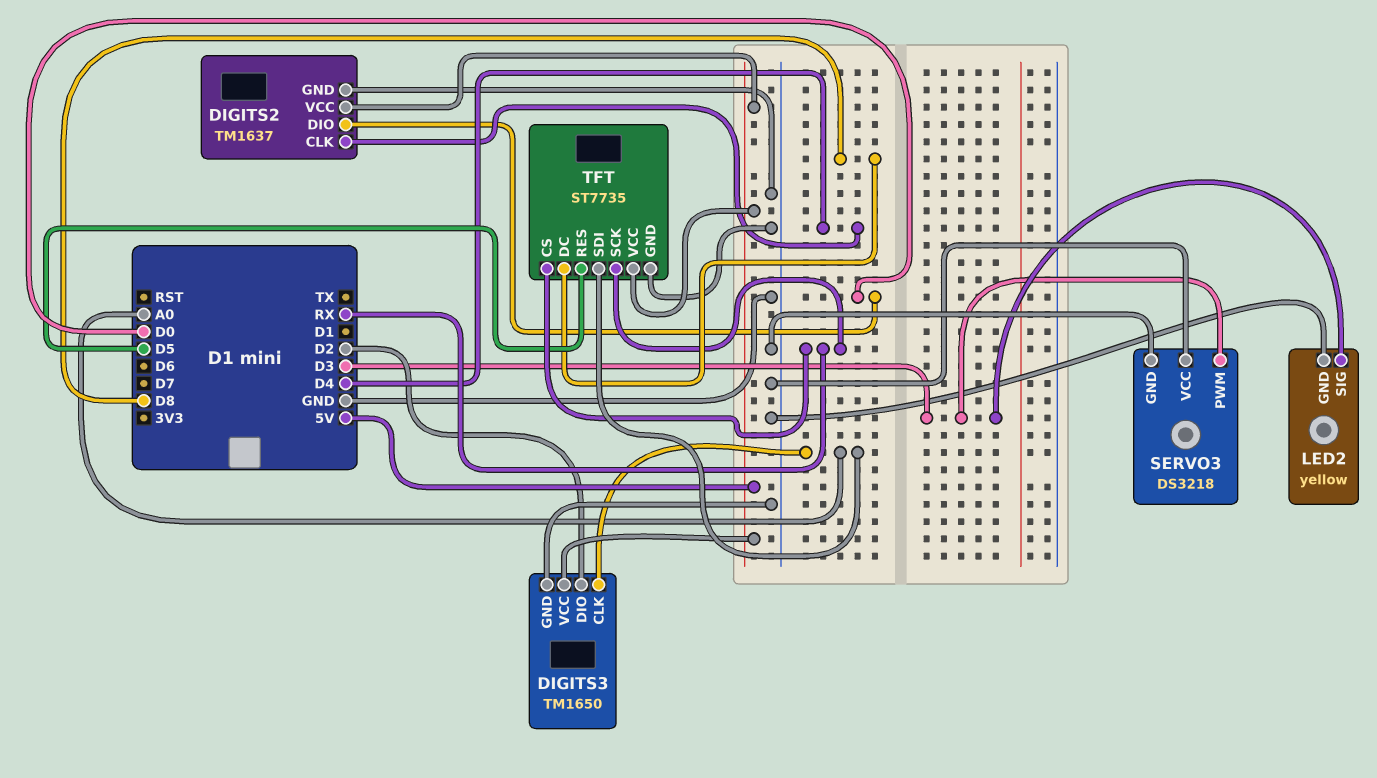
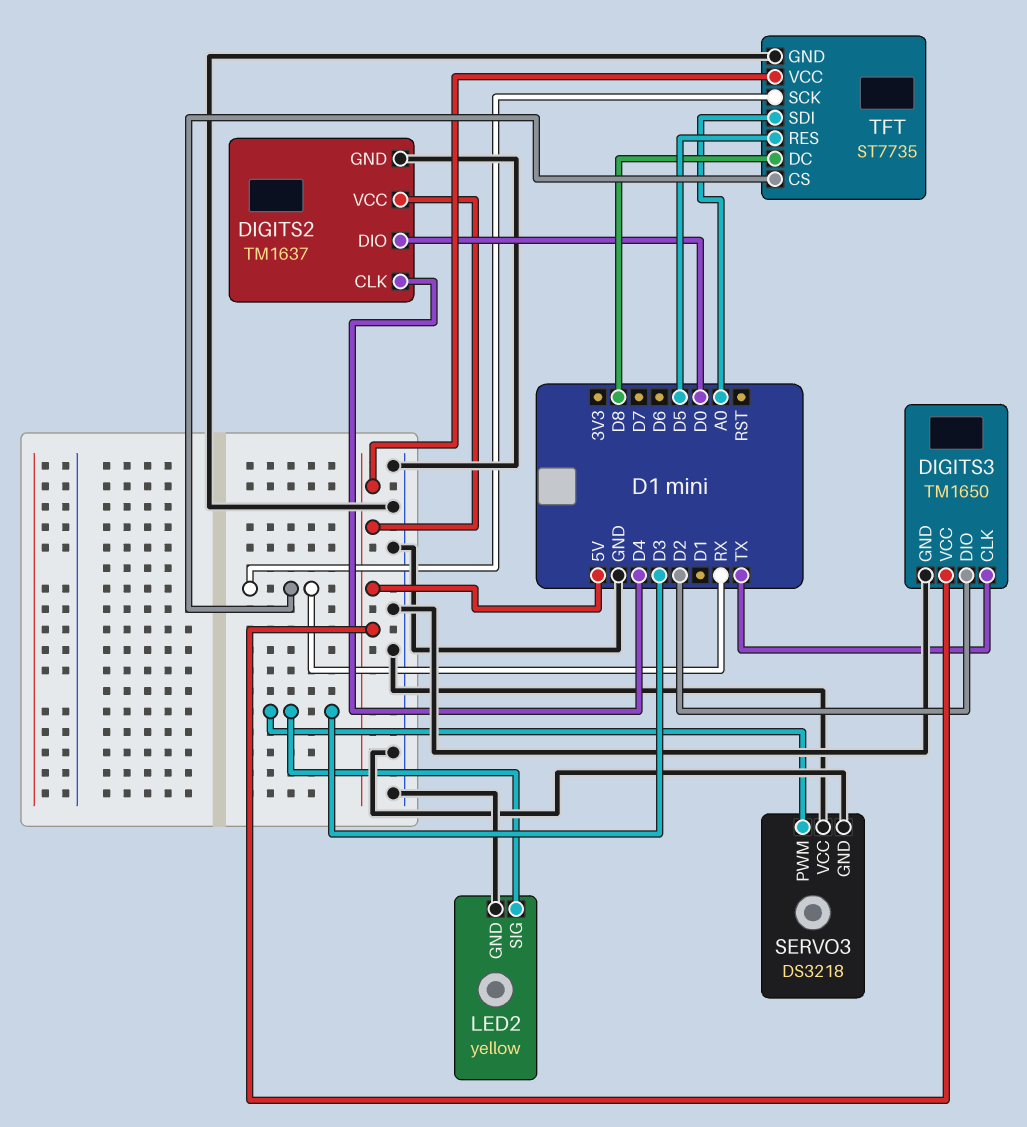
DIGITS3 pin CLK: A0 -> TX

